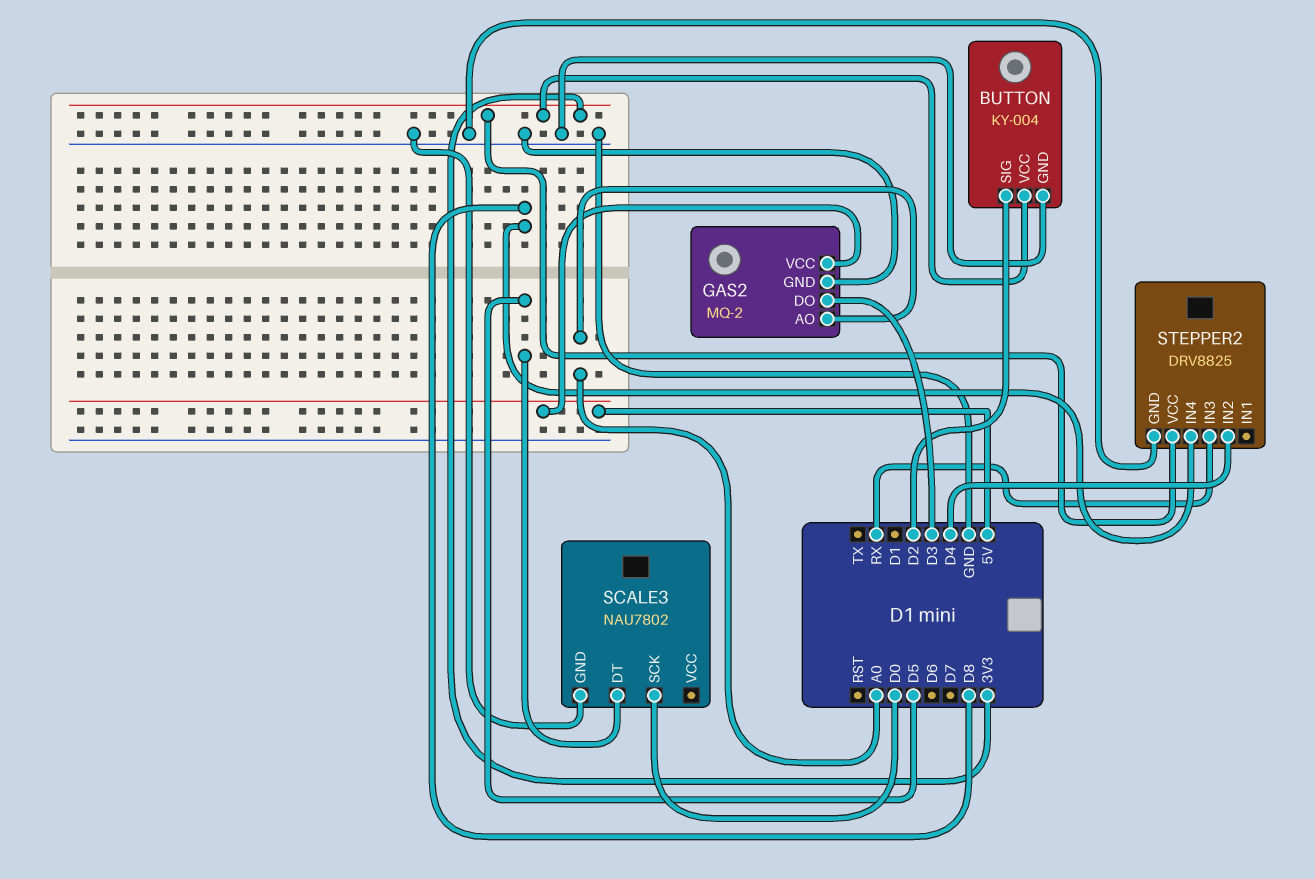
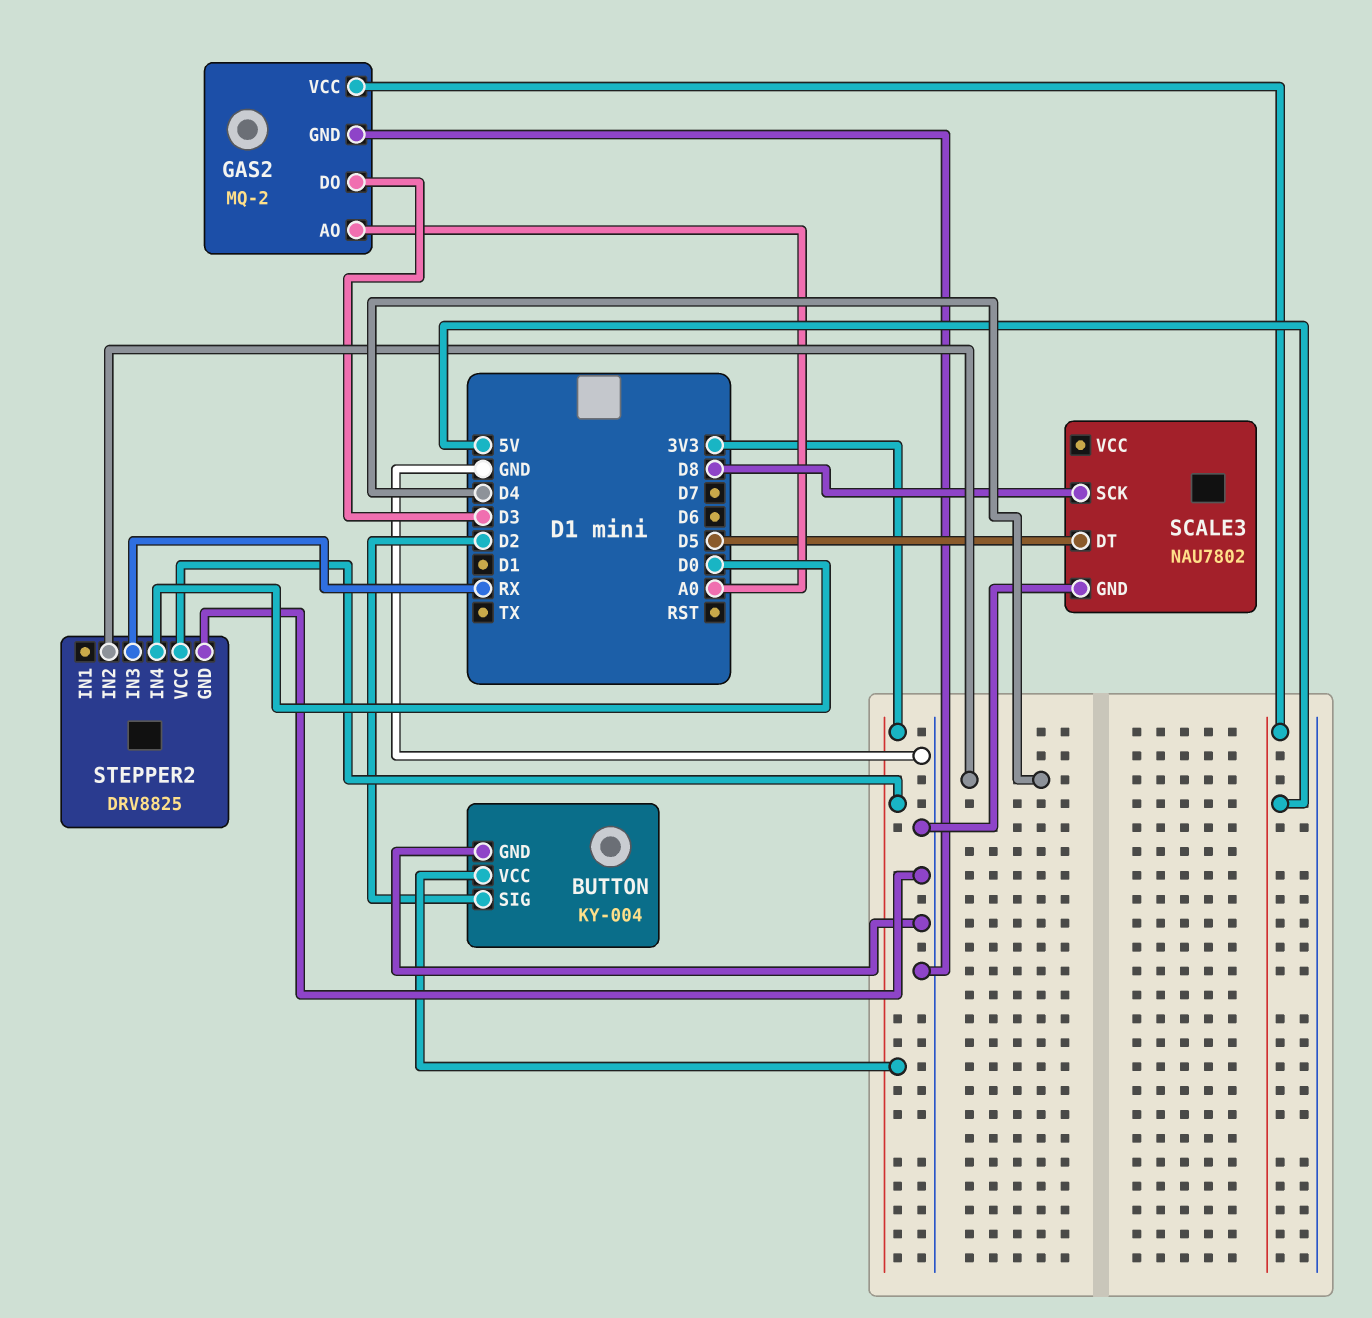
SCALE3 pin SCK: D0 -> D8
STEPPER2 pin IN4: D8 -> D0

